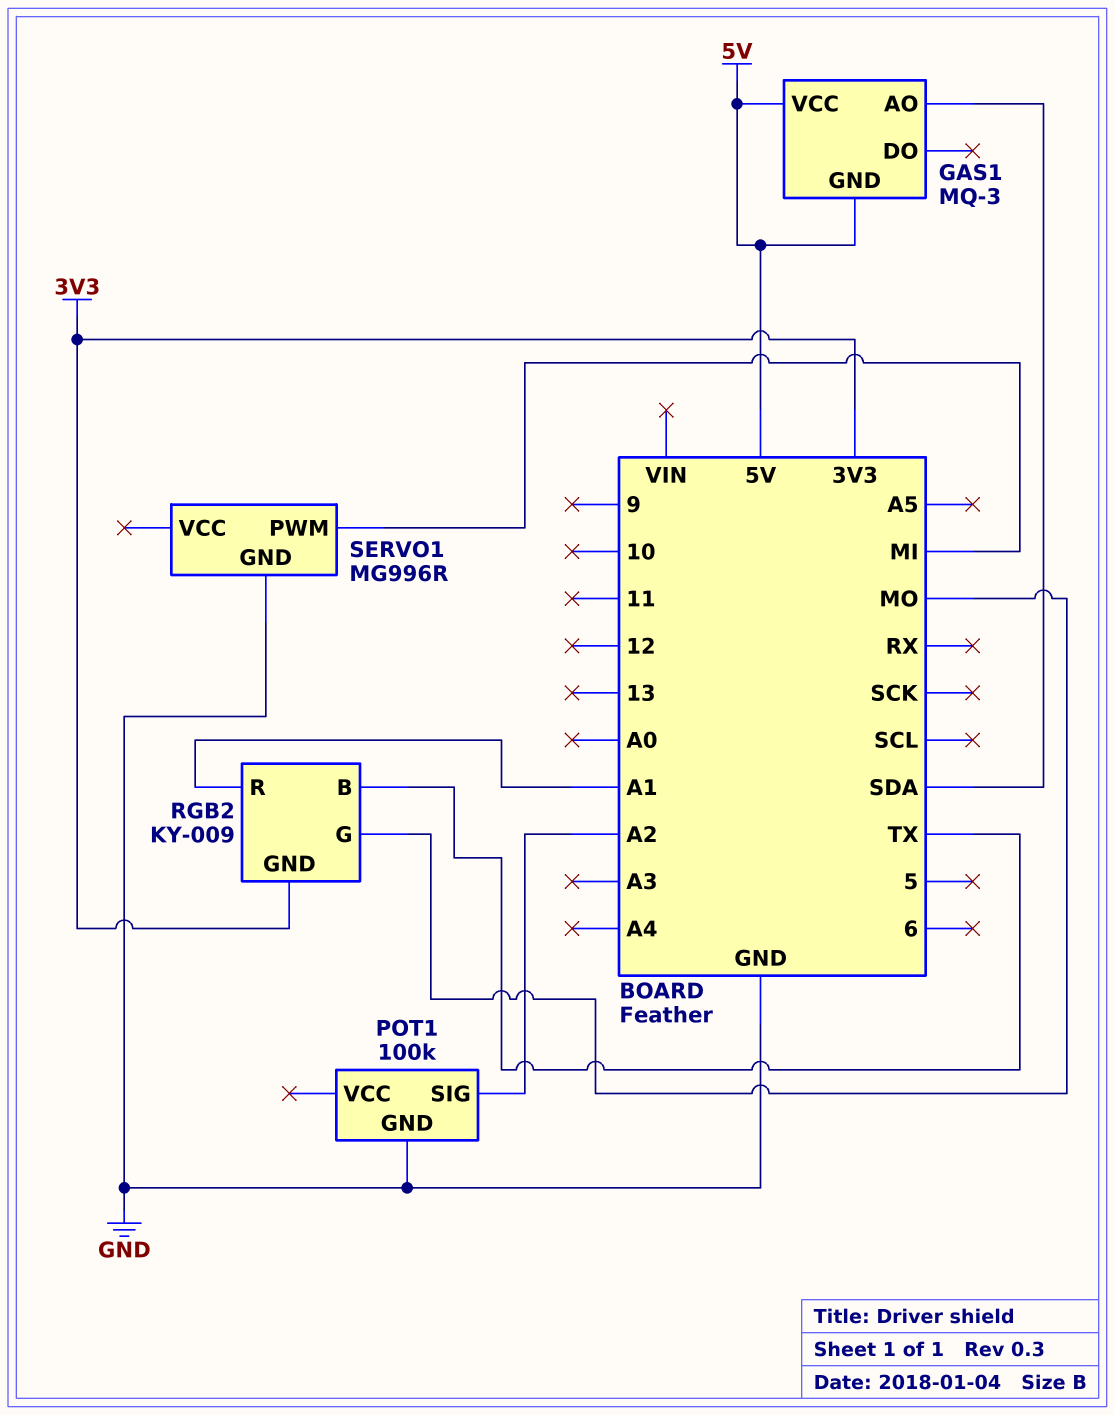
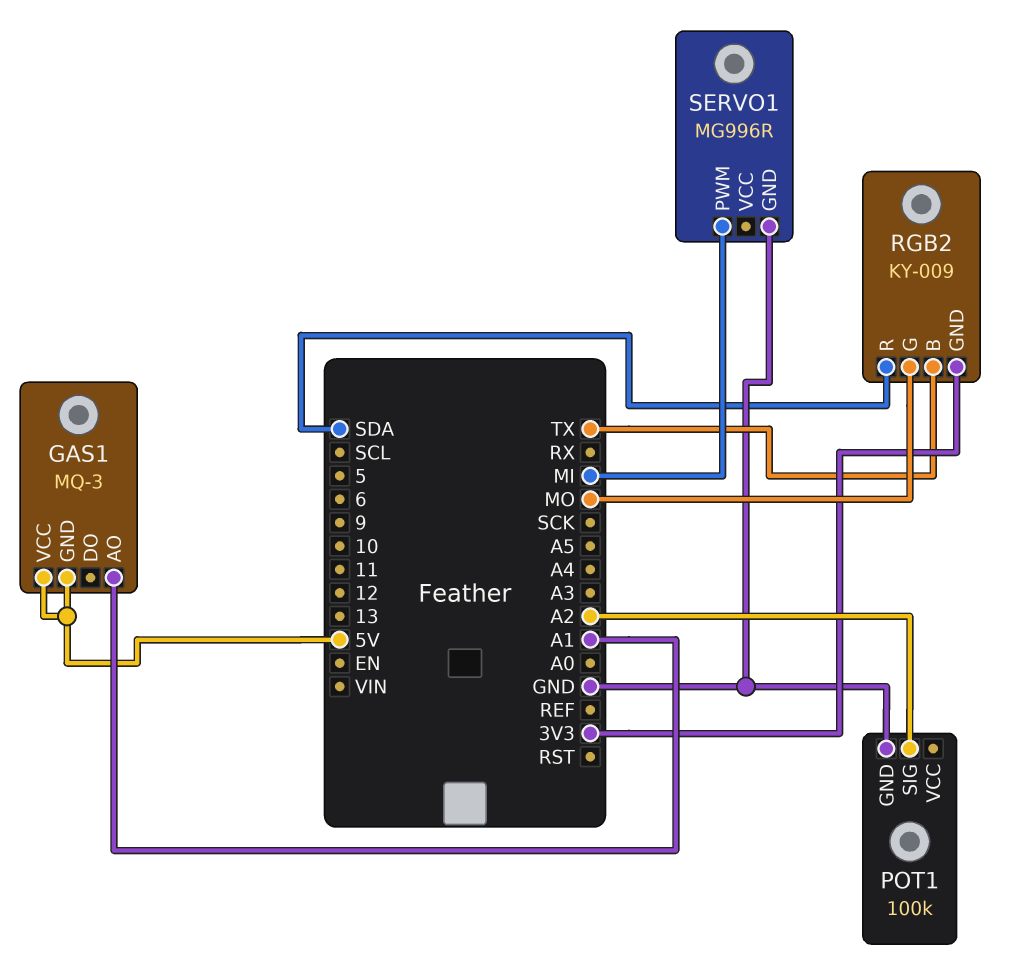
GAS1 pin AO: SDA -> A1
RGB2 pin R: A1 -> SDA

